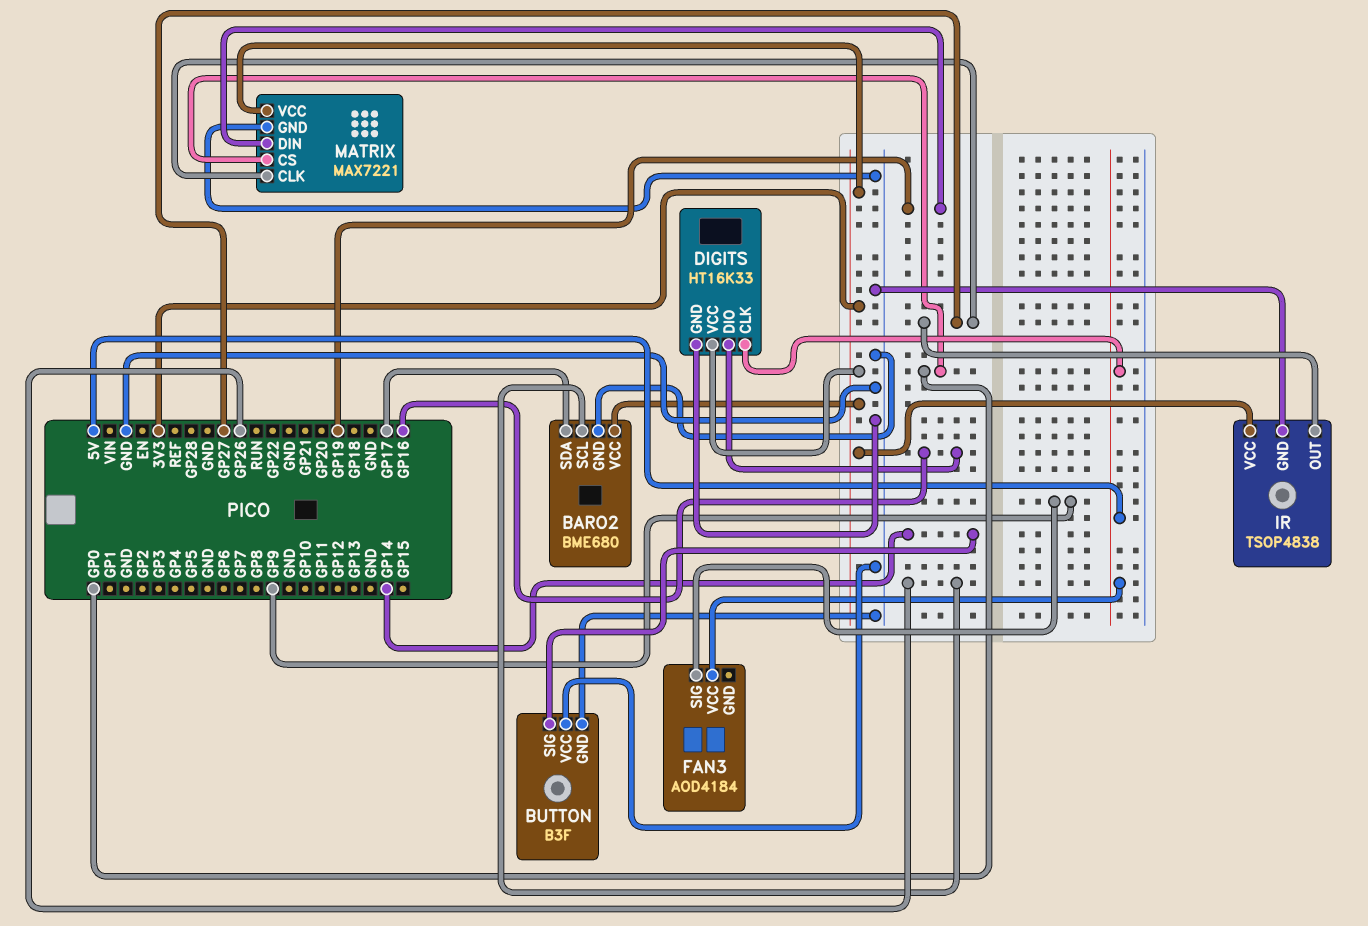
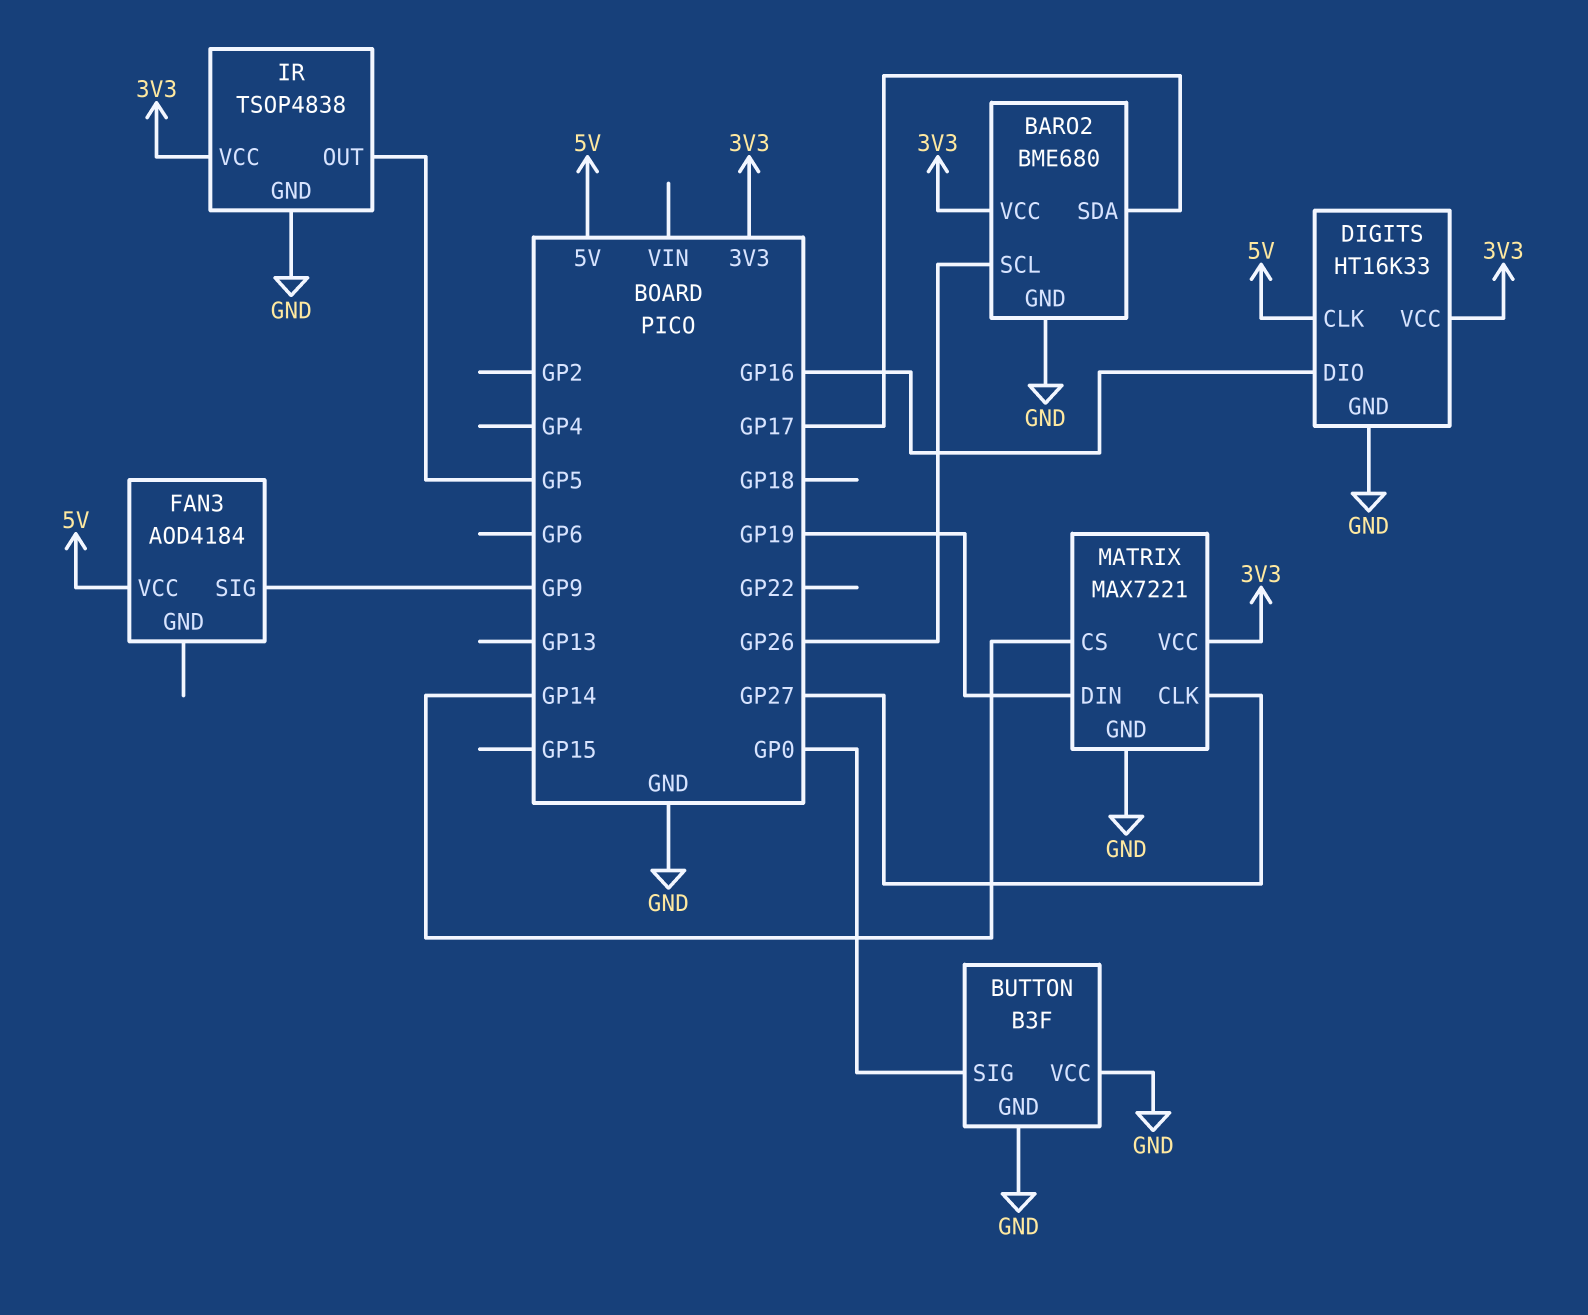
BUTTON pin SIG: GP14 -> GP0
IR pin OUT: GP27 -> GP5
MATRIX pin CS: GP0 -> GP14

